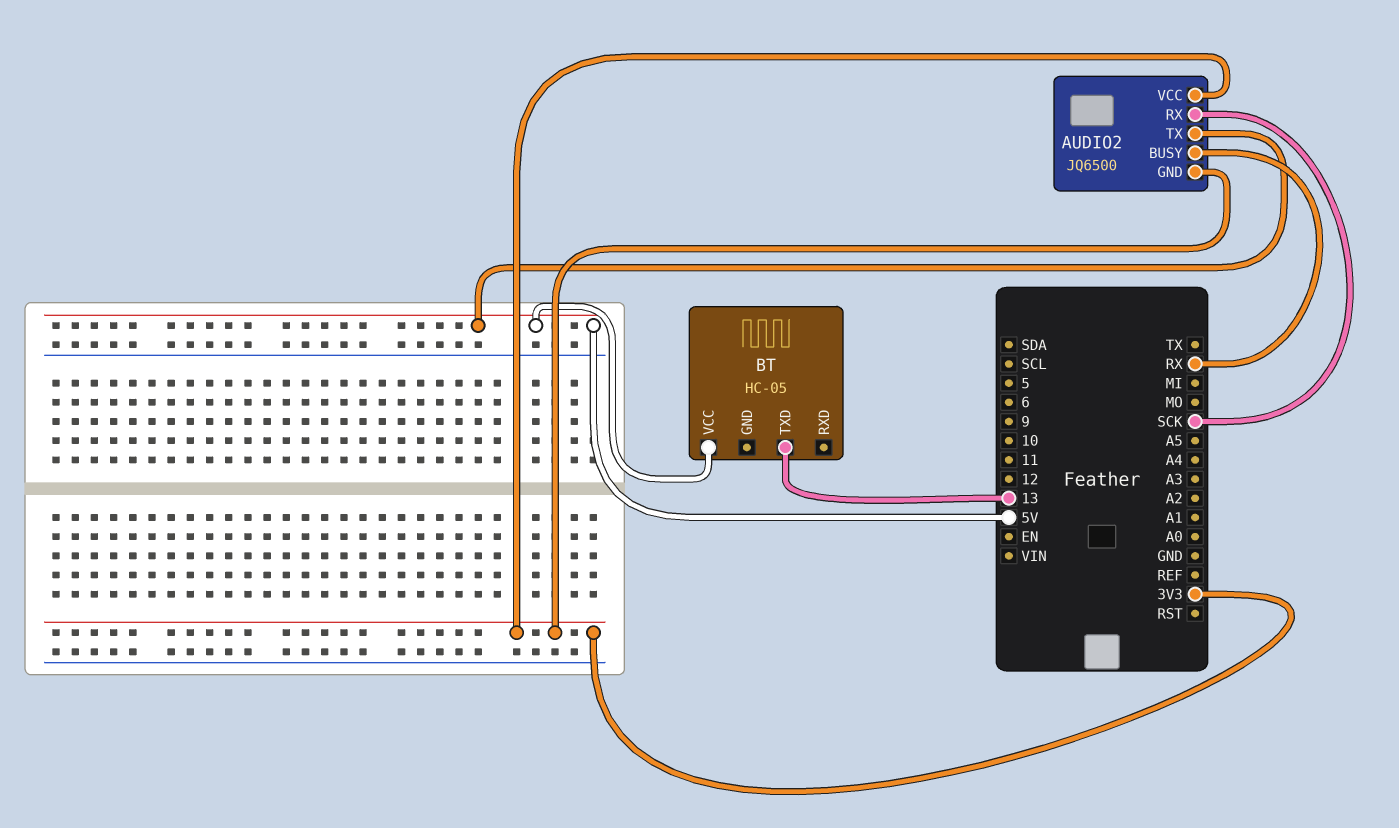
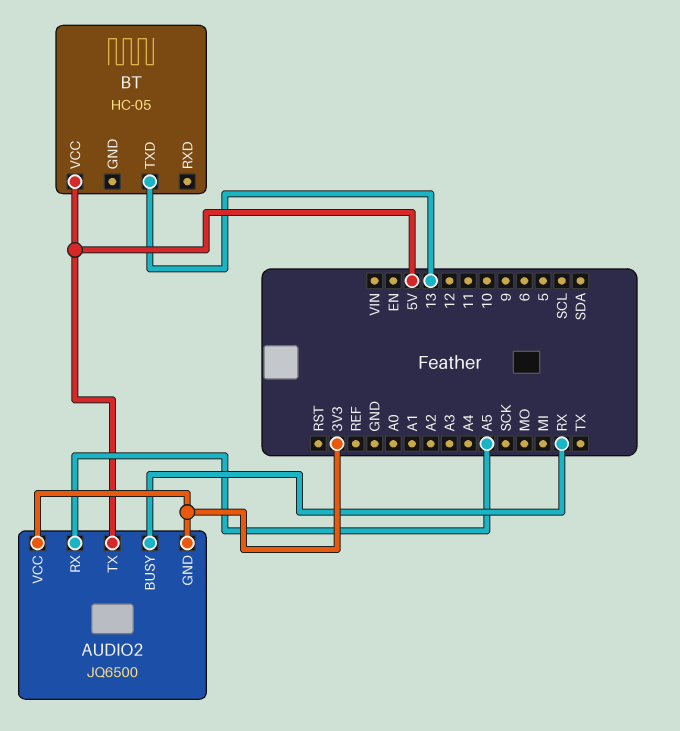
AUDIO2 pin RX: SCK -> A5

